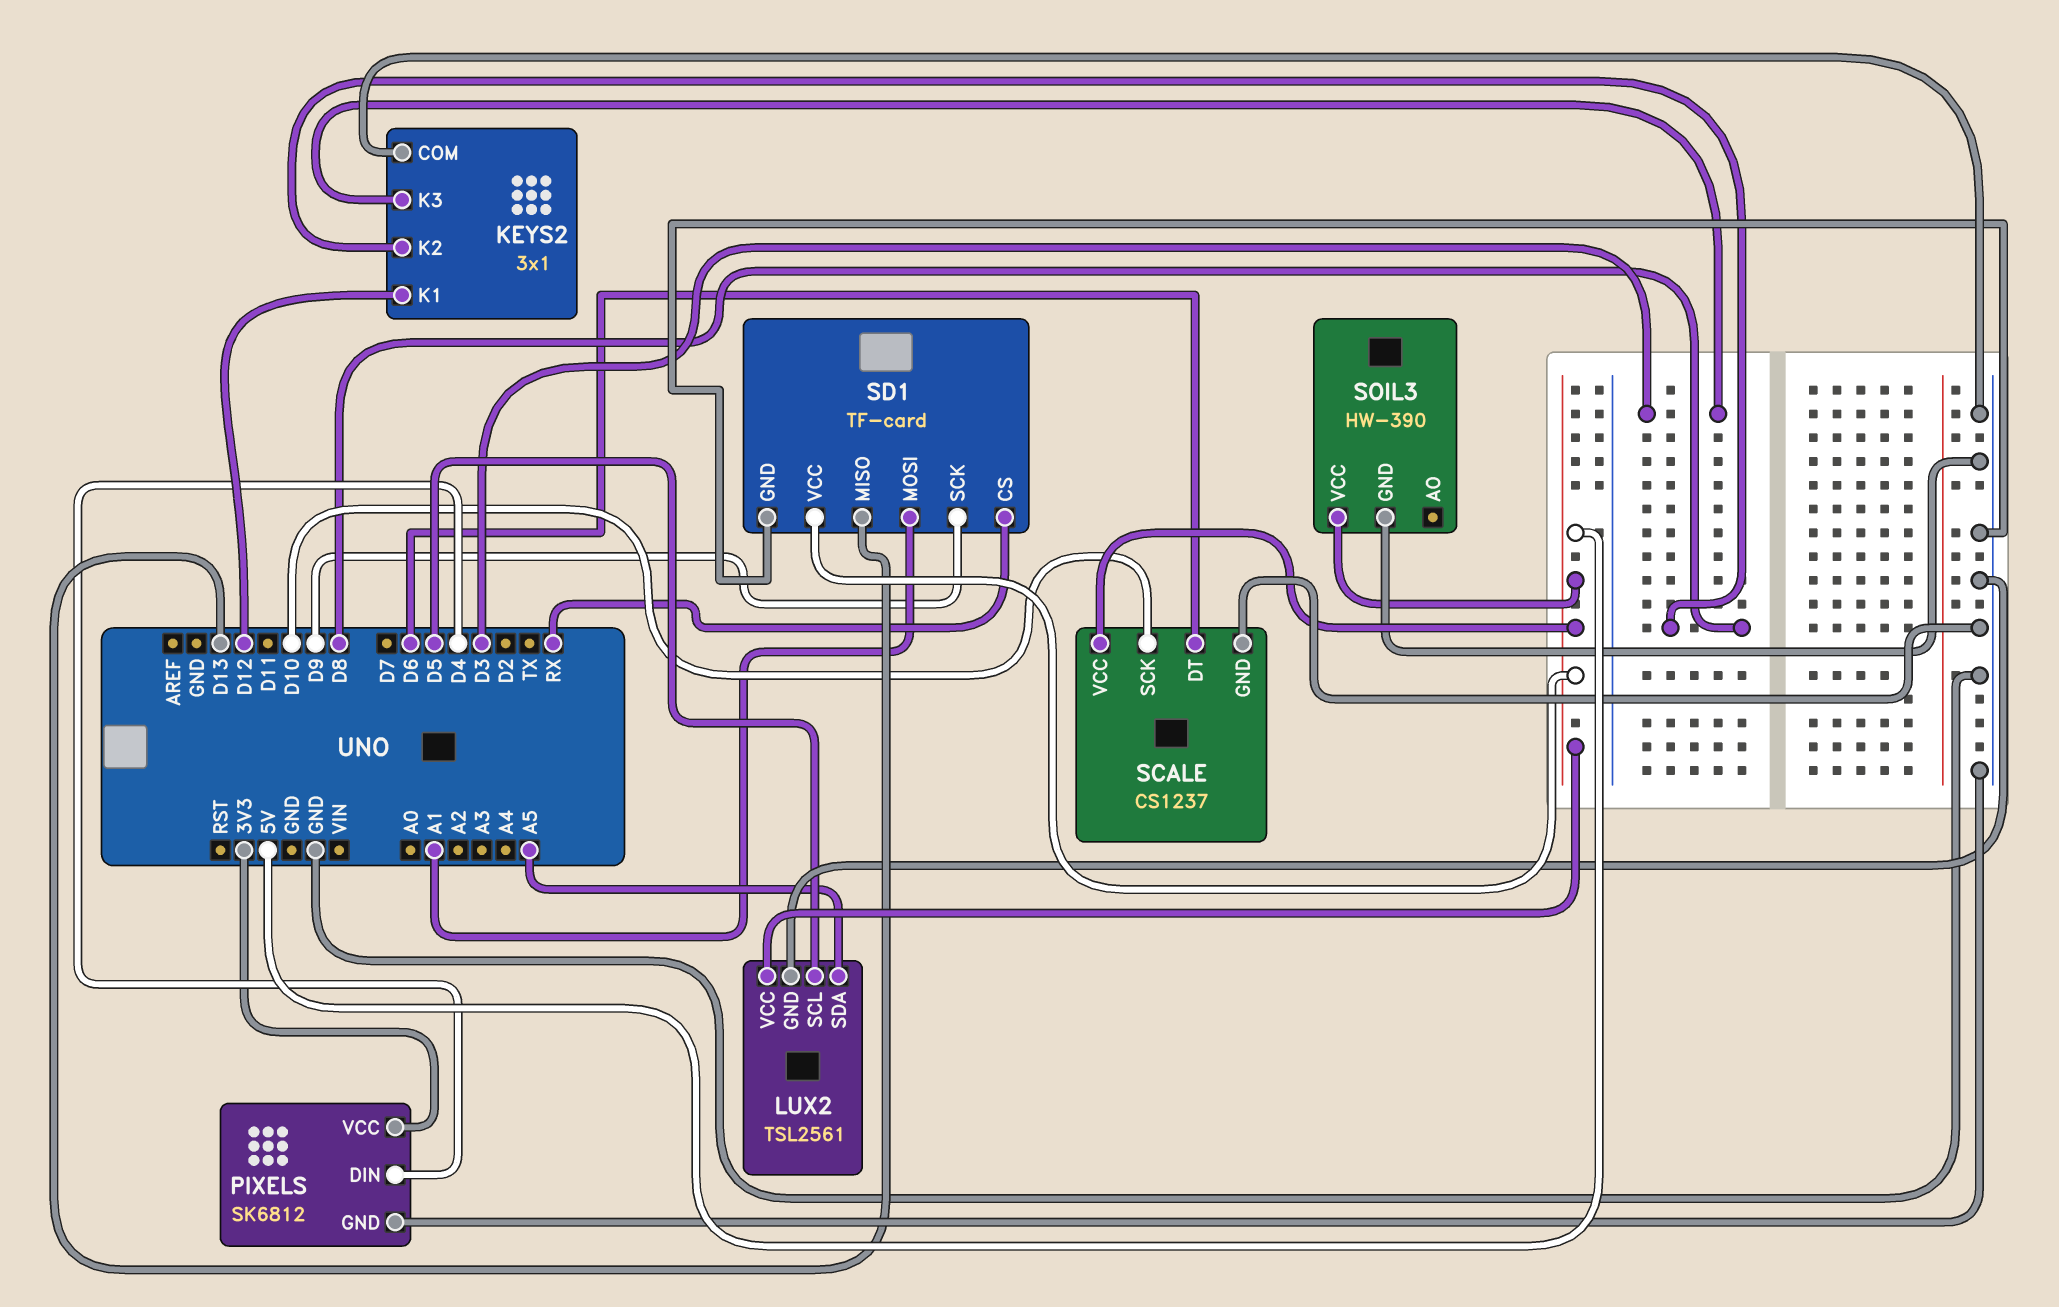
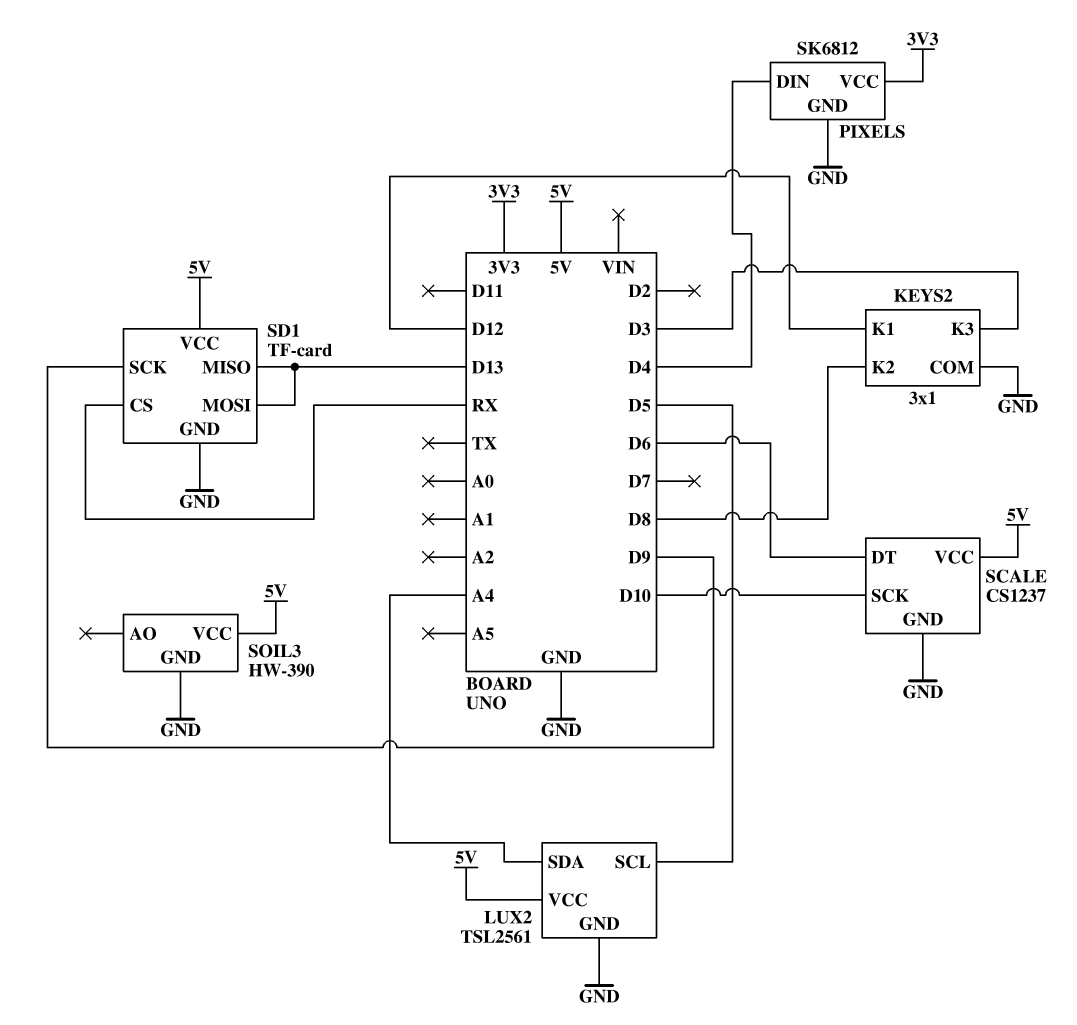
LUX2 pin SDA: A5 -> A4
SD1 pin MOSI: A1 -> D13

